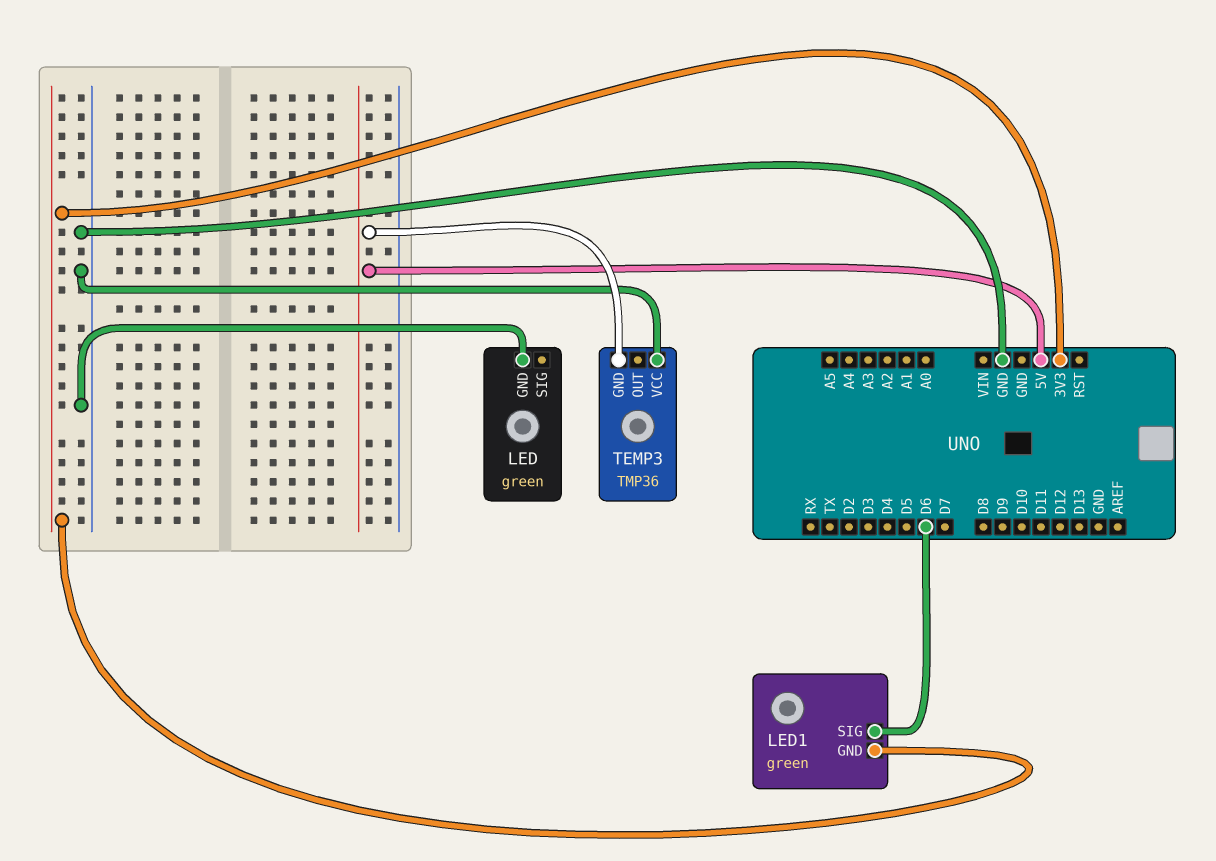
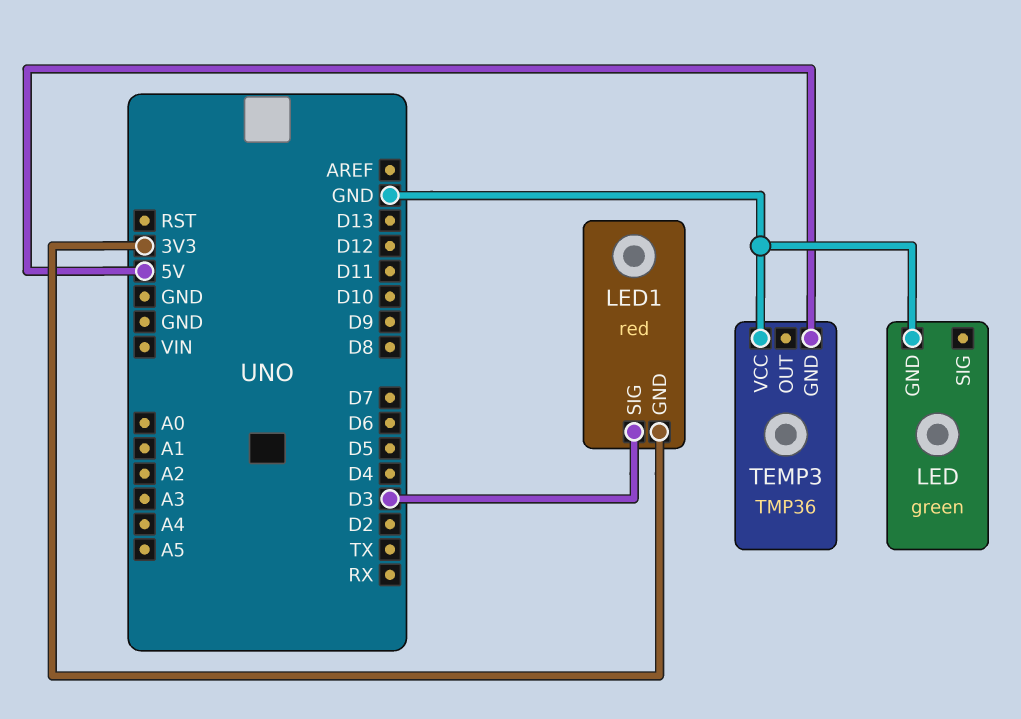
LED1: green -> red
LED1 pin SIG: D6 -> D3

